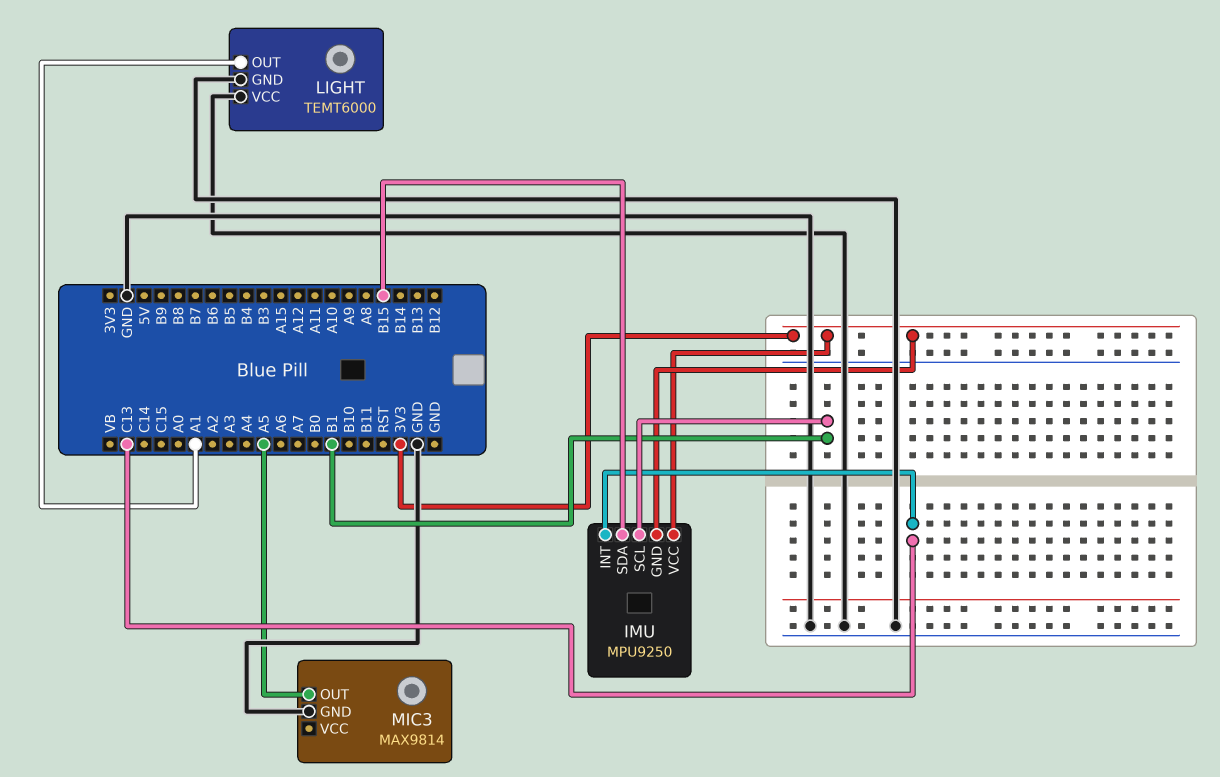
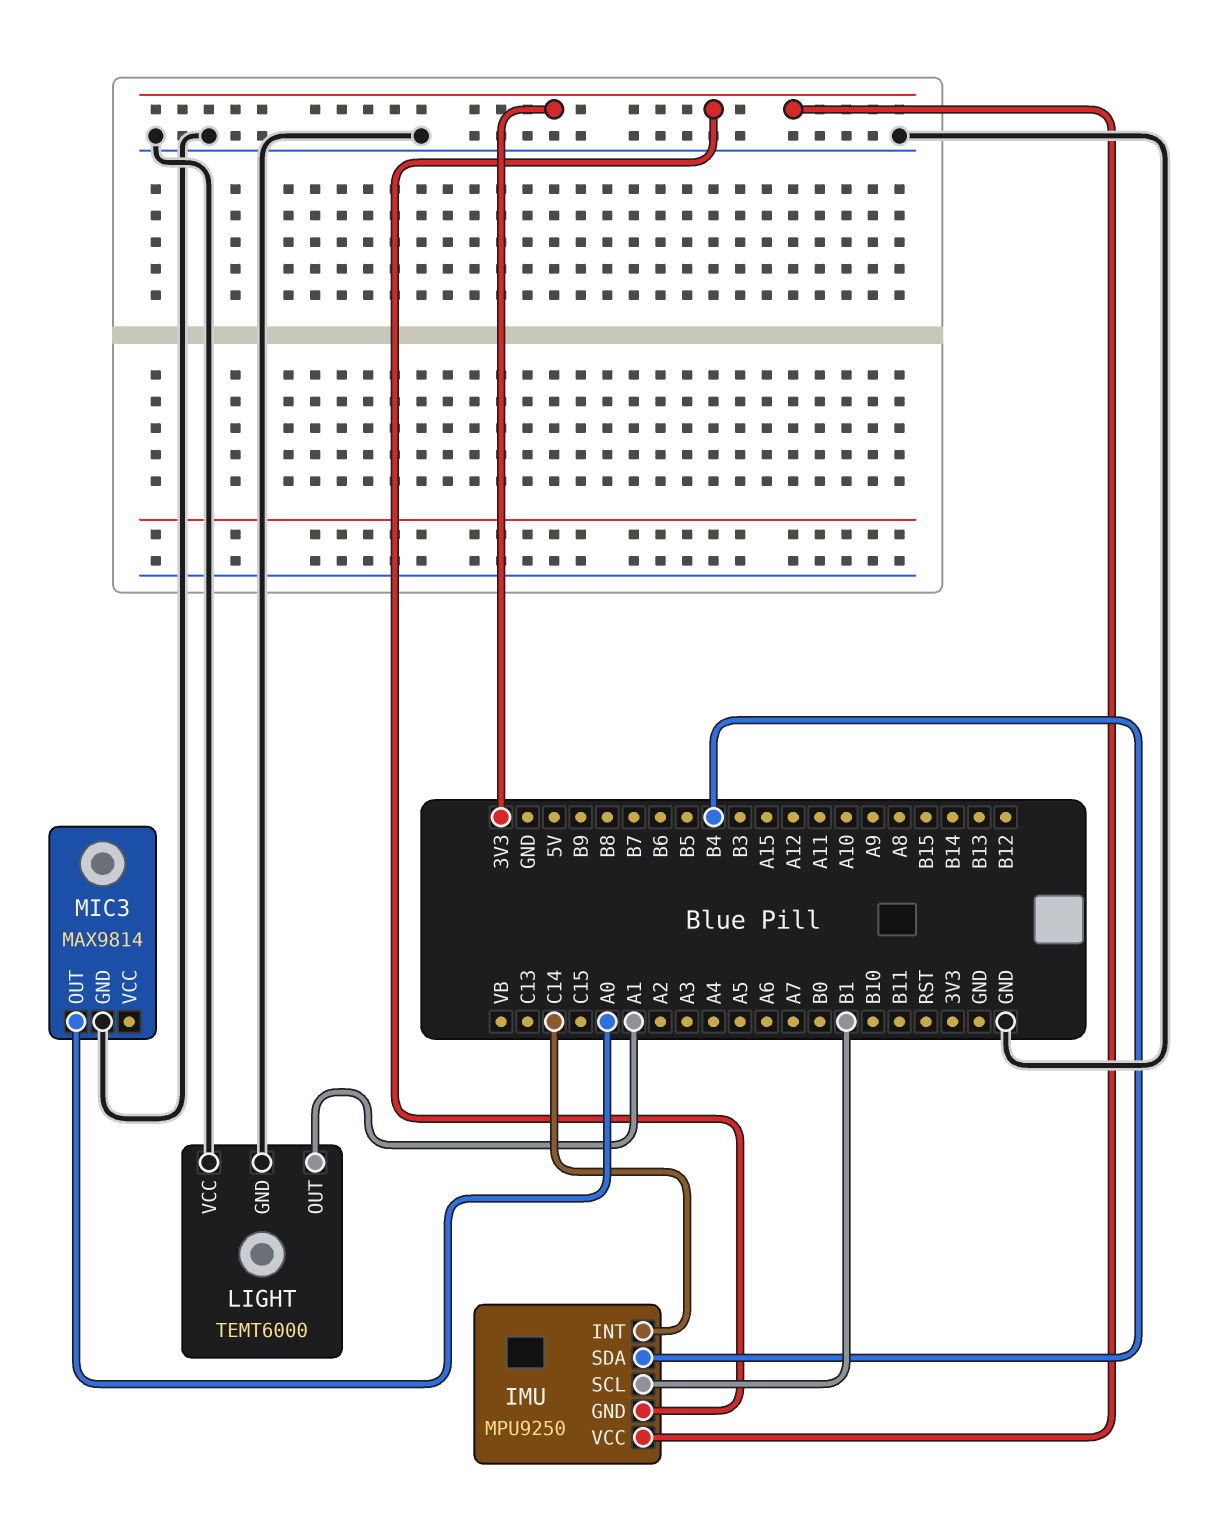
IMU pin INT: C13 -> C14
IMU pin SDA: B15 -> B4
MIC3 pin OUT: A5 -> A0

